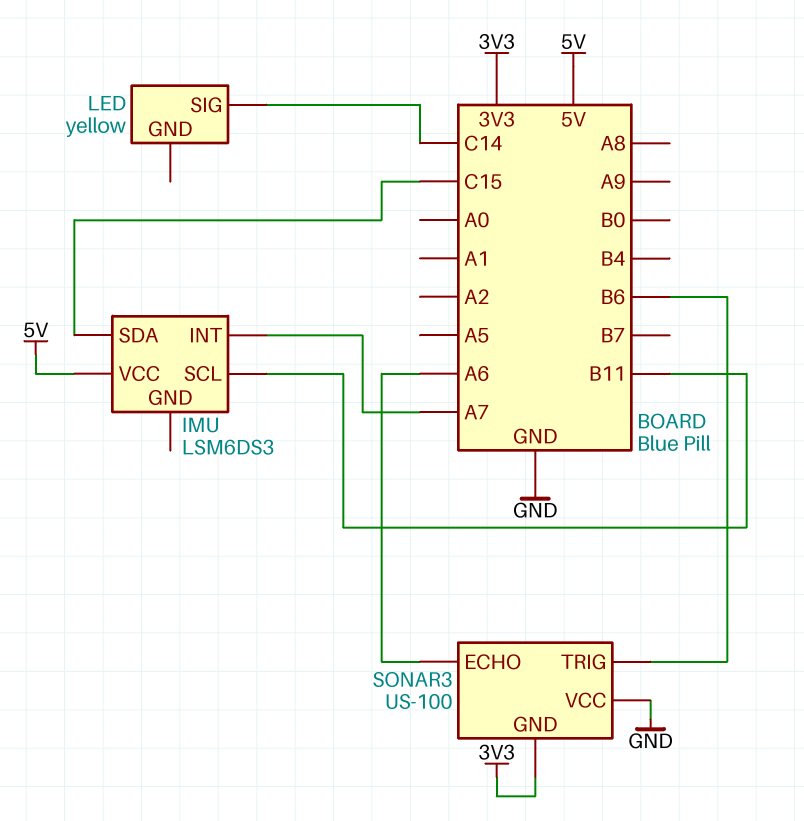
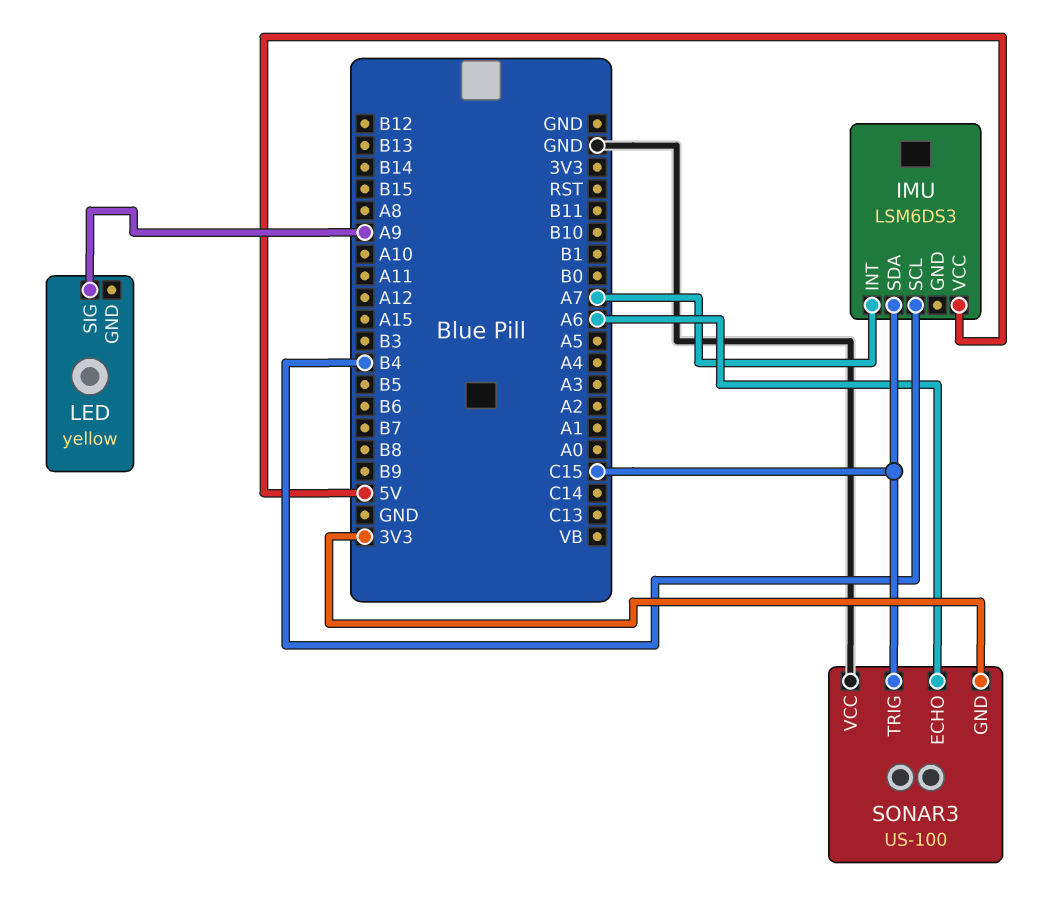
IMU pin SCL: B11 -> B4
LED pin SIG: C14 -> A9
SONAR3 pin TRIG: B6 -> C15

